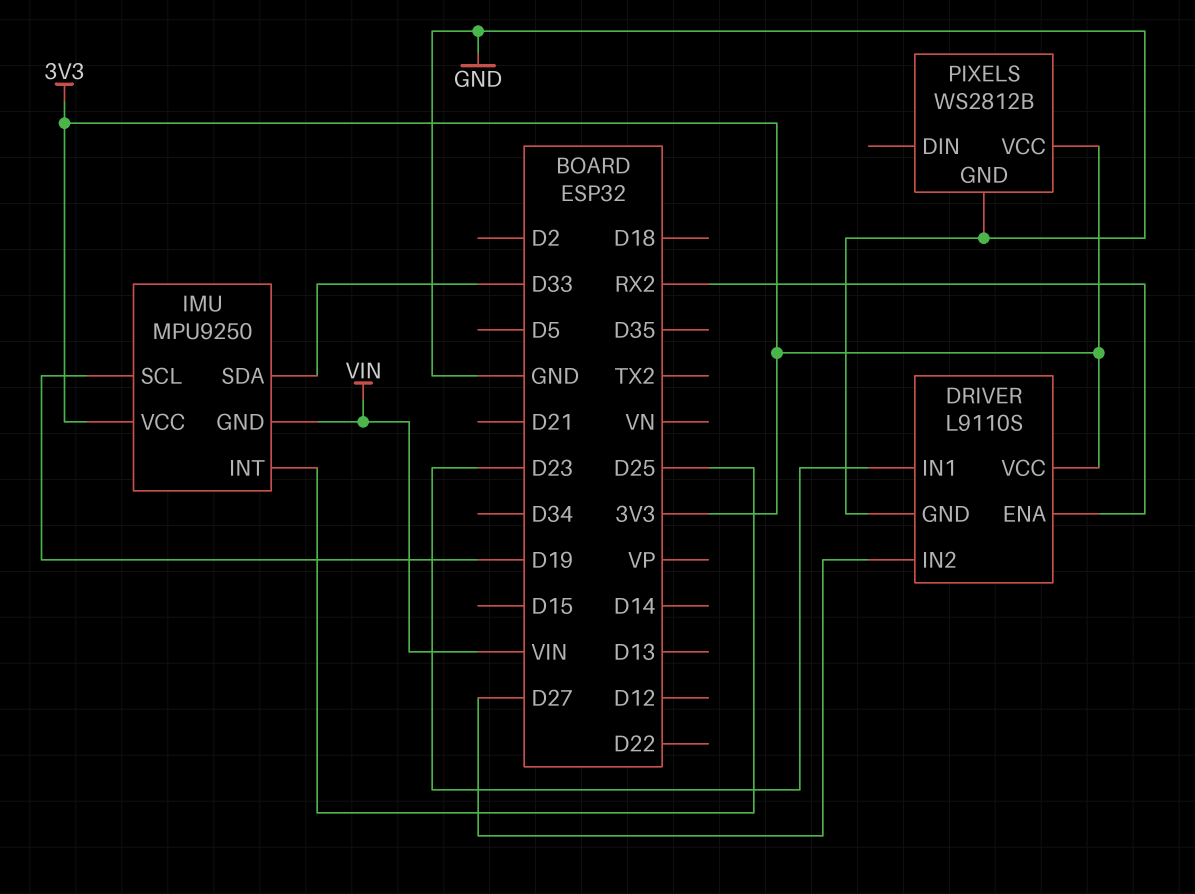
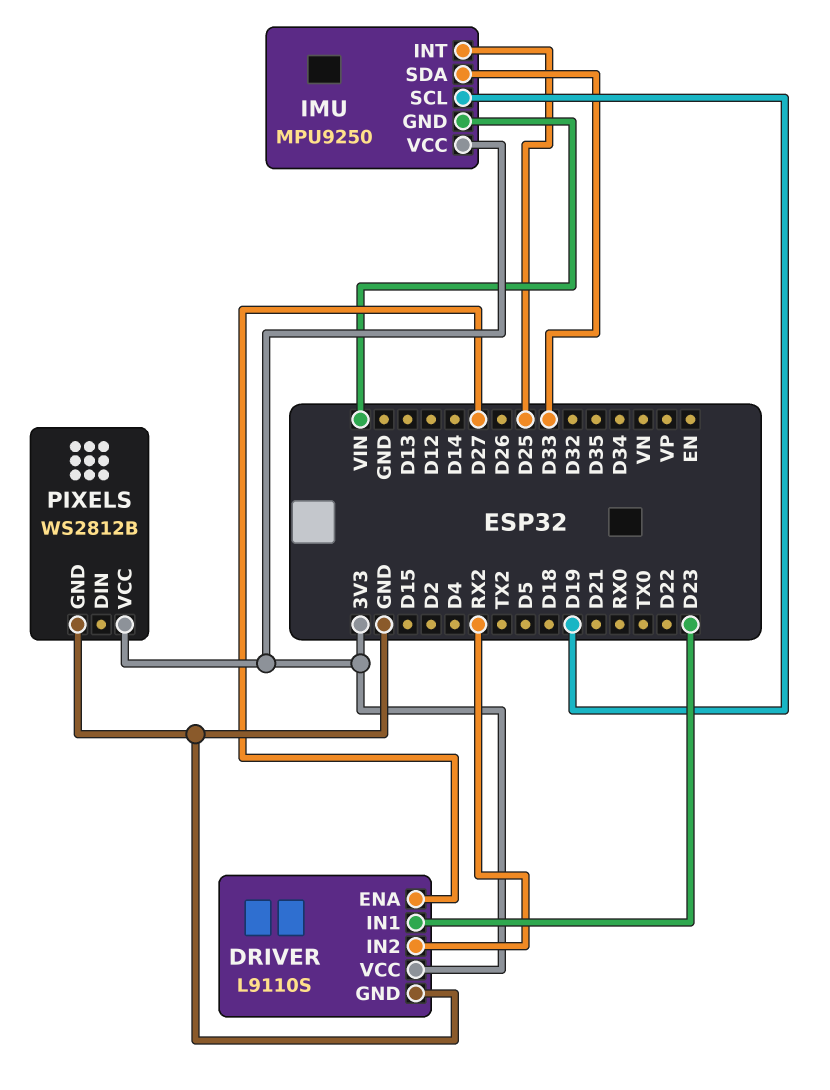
DRIVER pin ENA: RX2 -> D27
DRIVER pin IN2: D27 -> RX2

